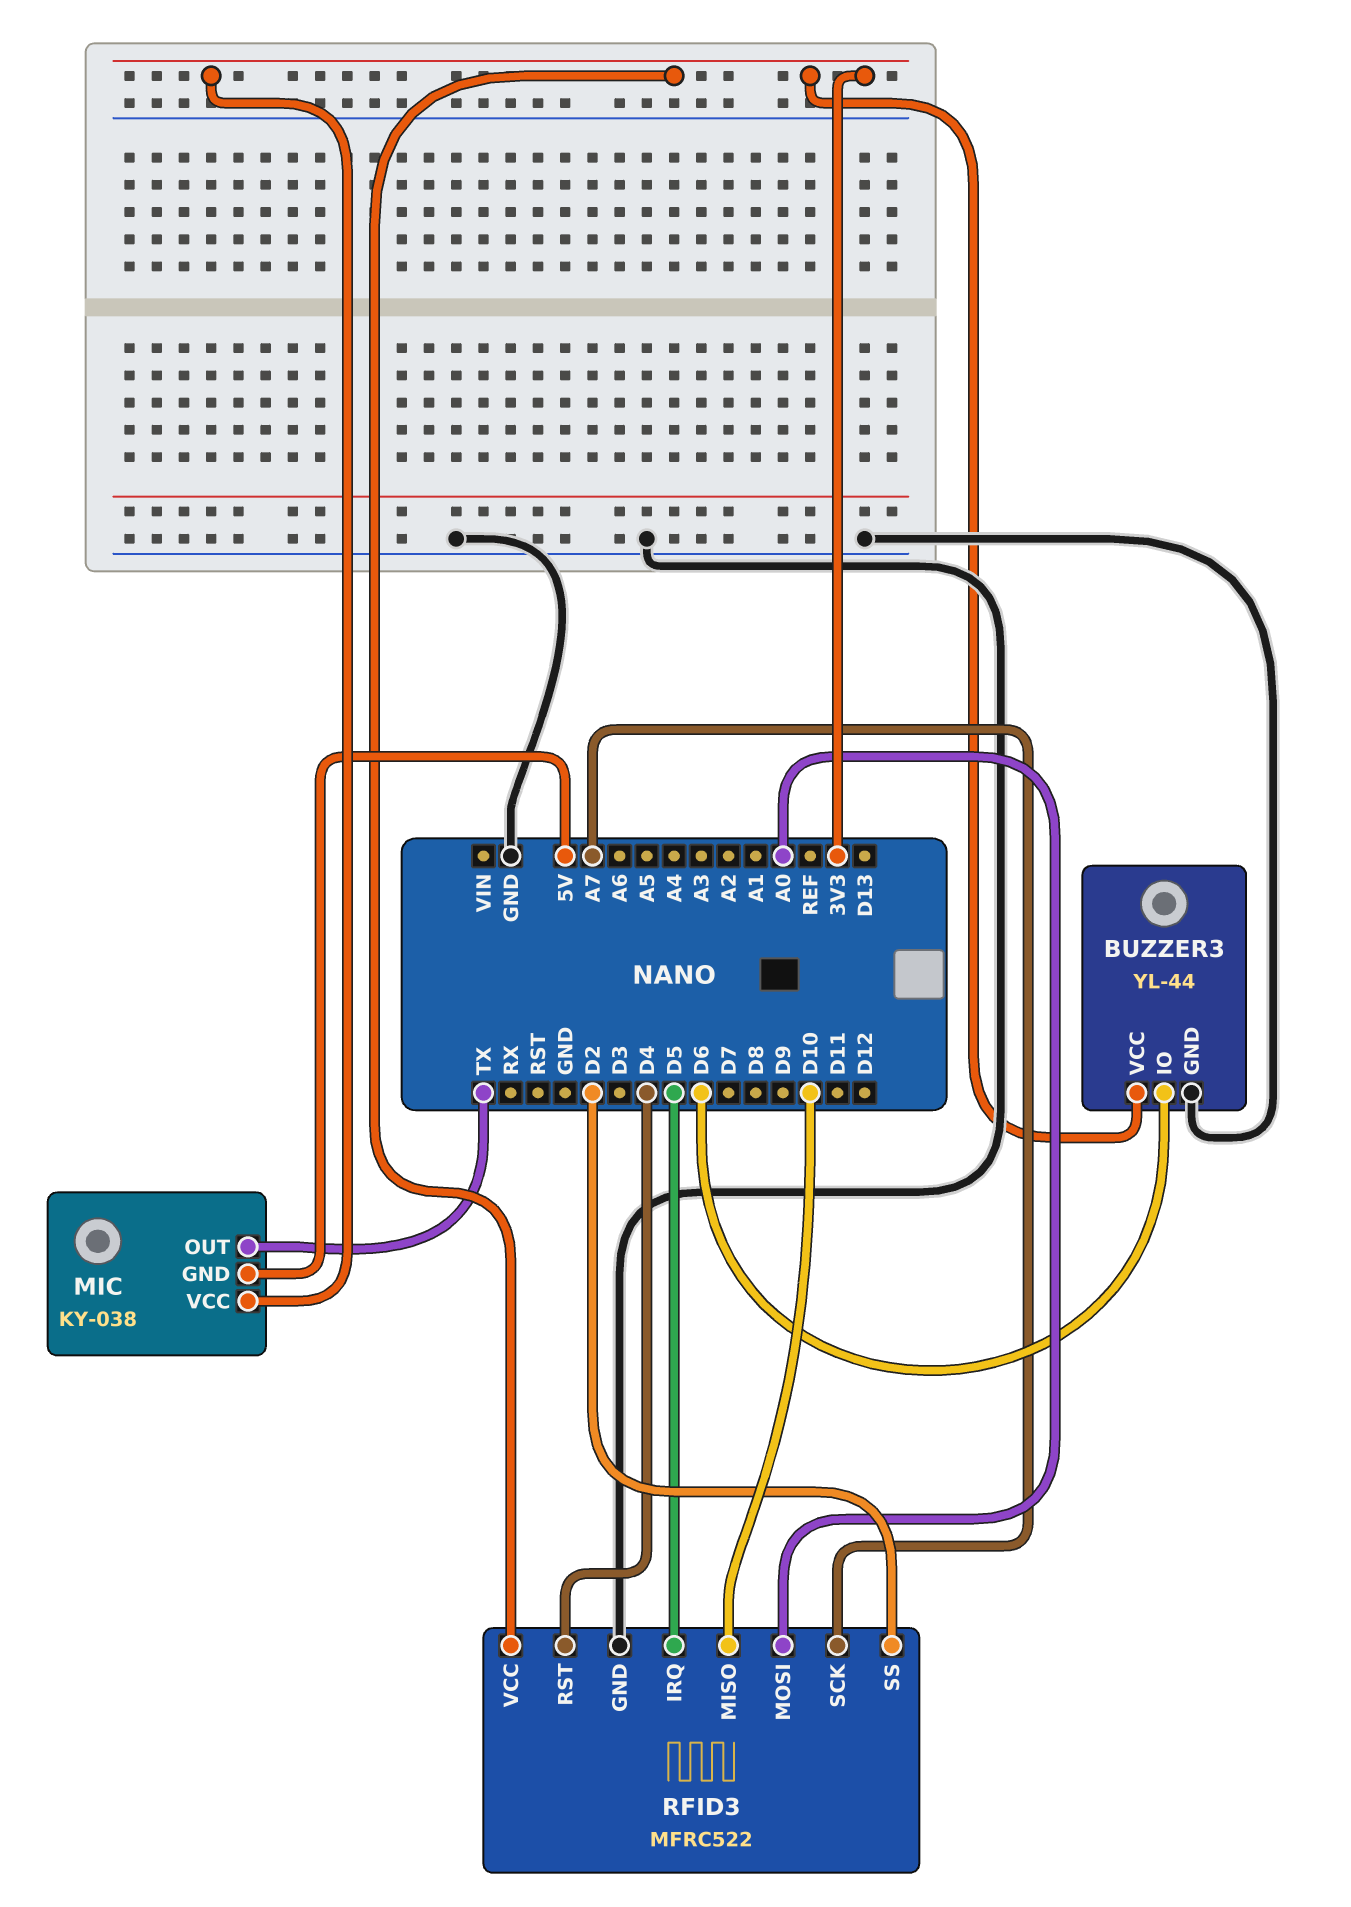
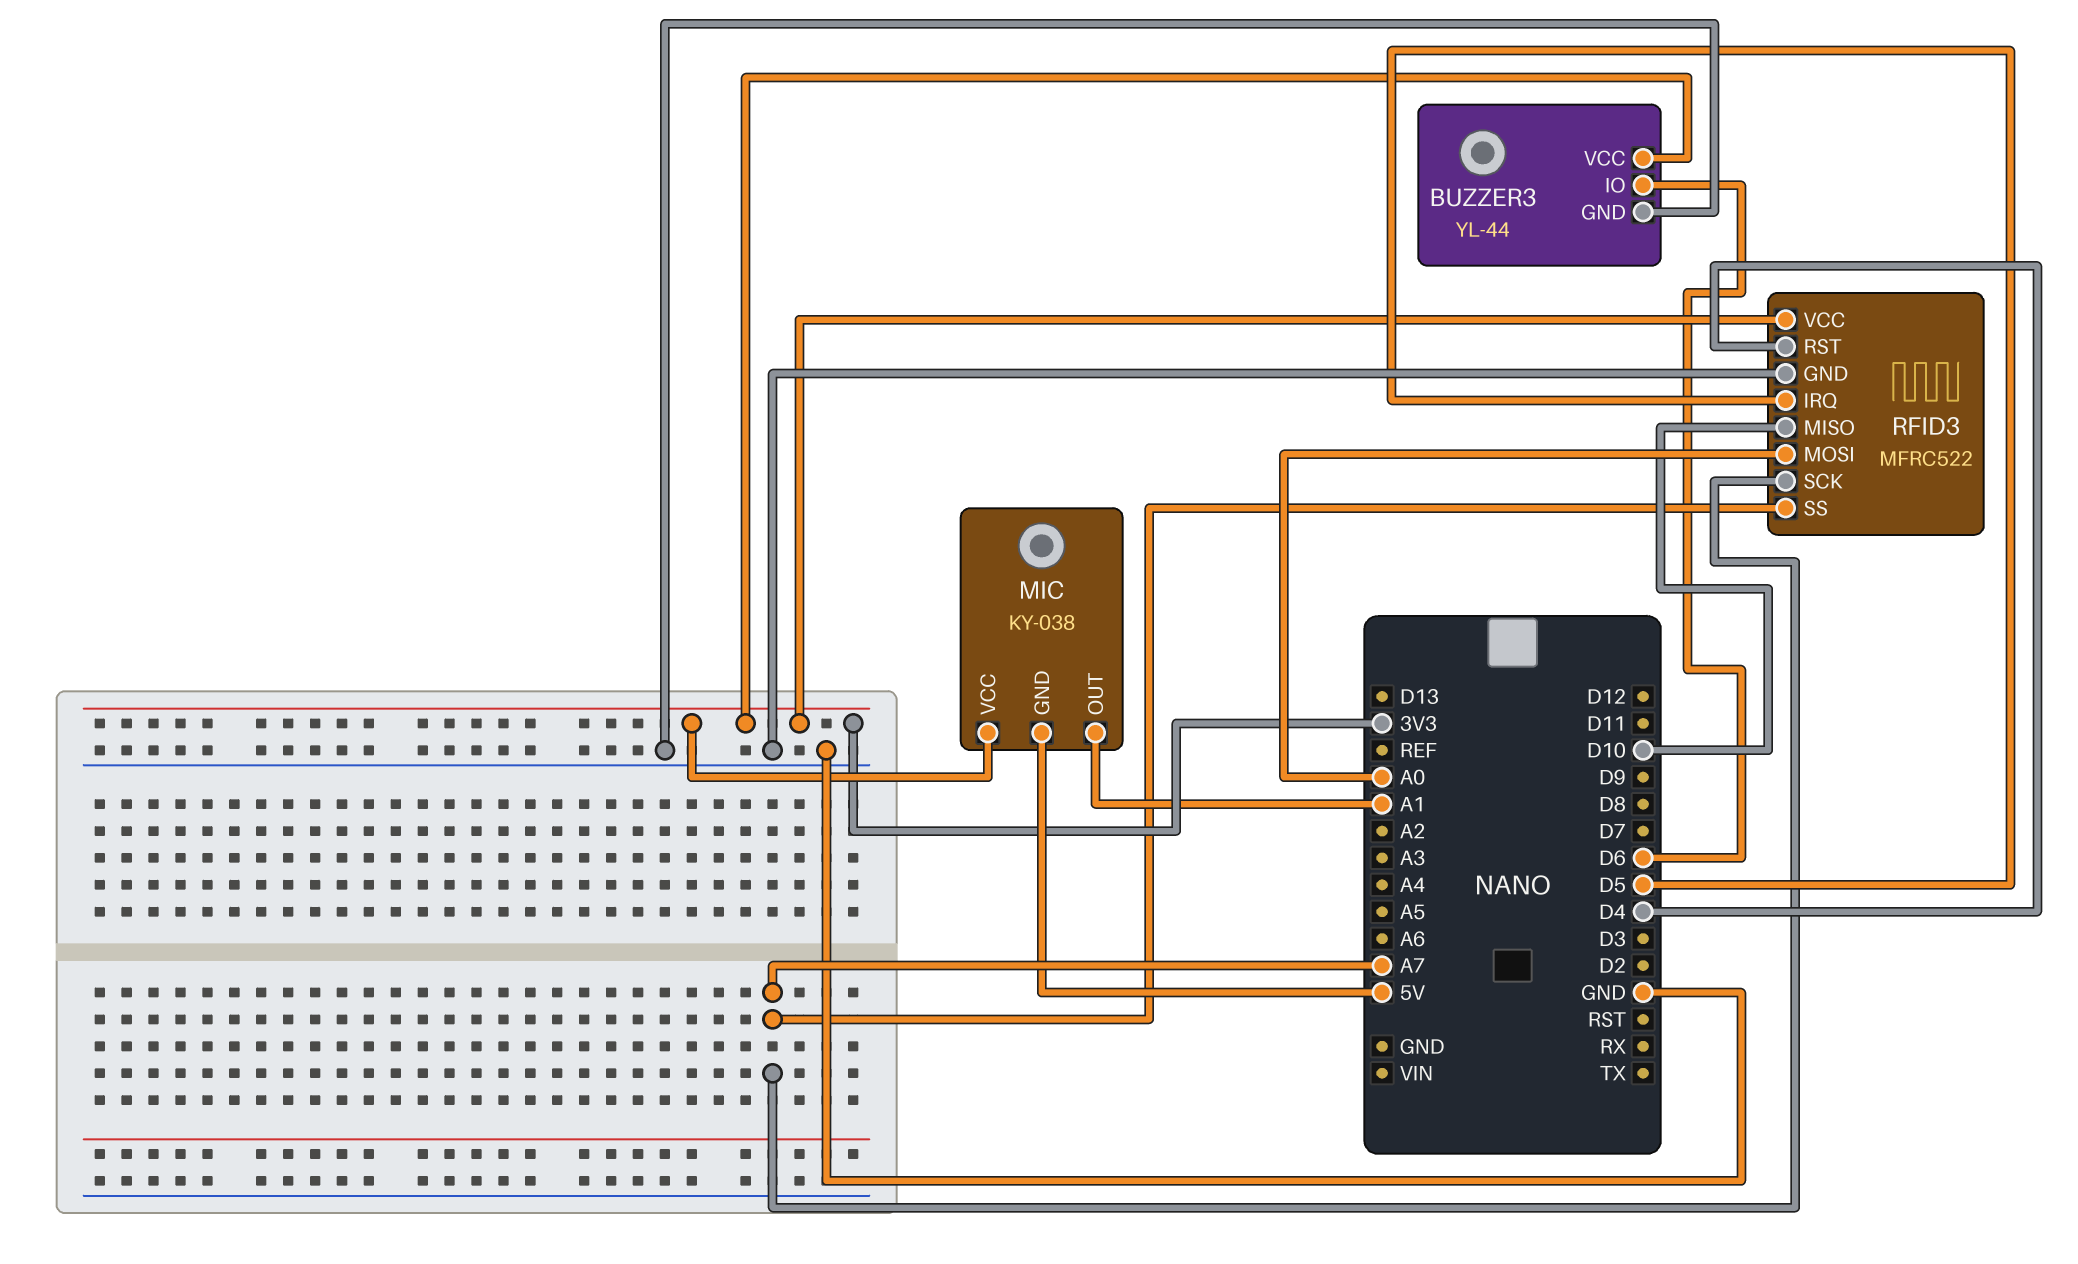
MIC pin OUT: TX -> A1
RFID3 pin SS: D2 -> A7

